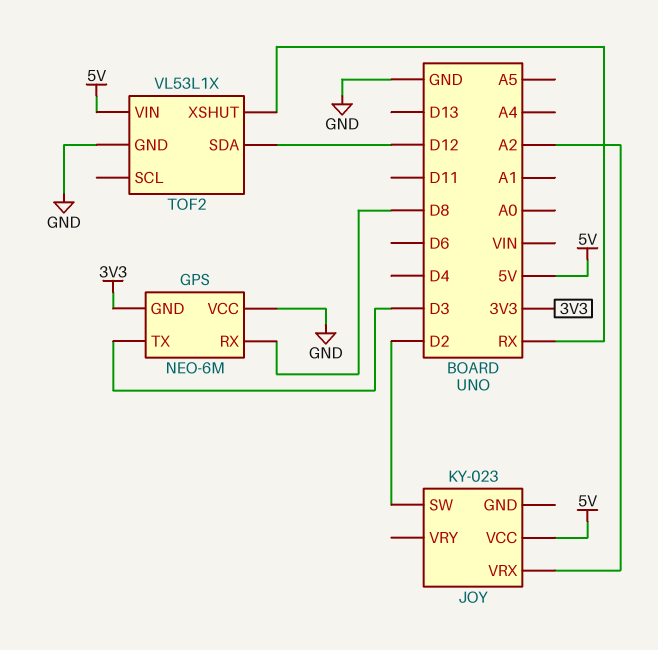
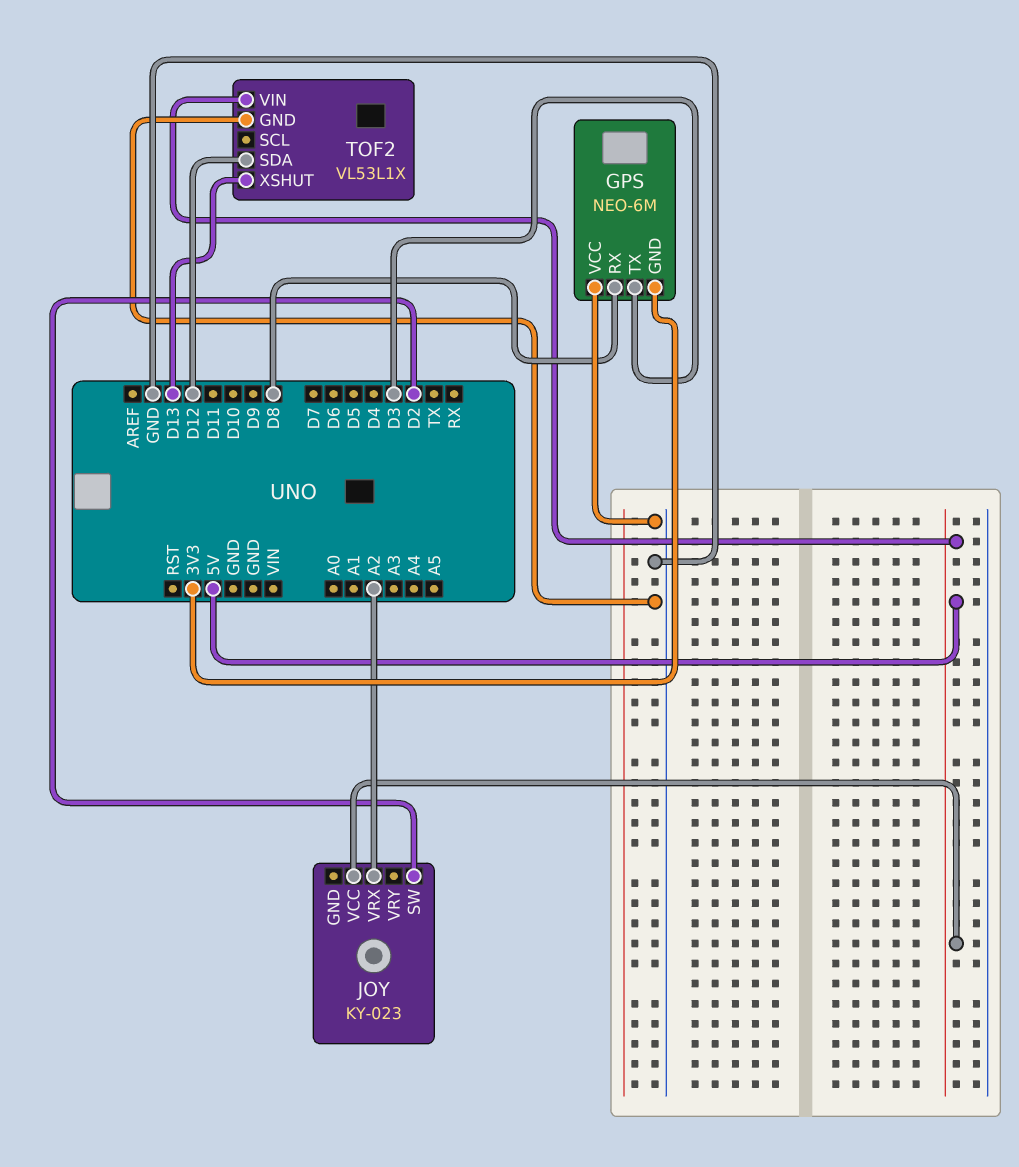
TOF2 pin XSHUT: RX -> D13

